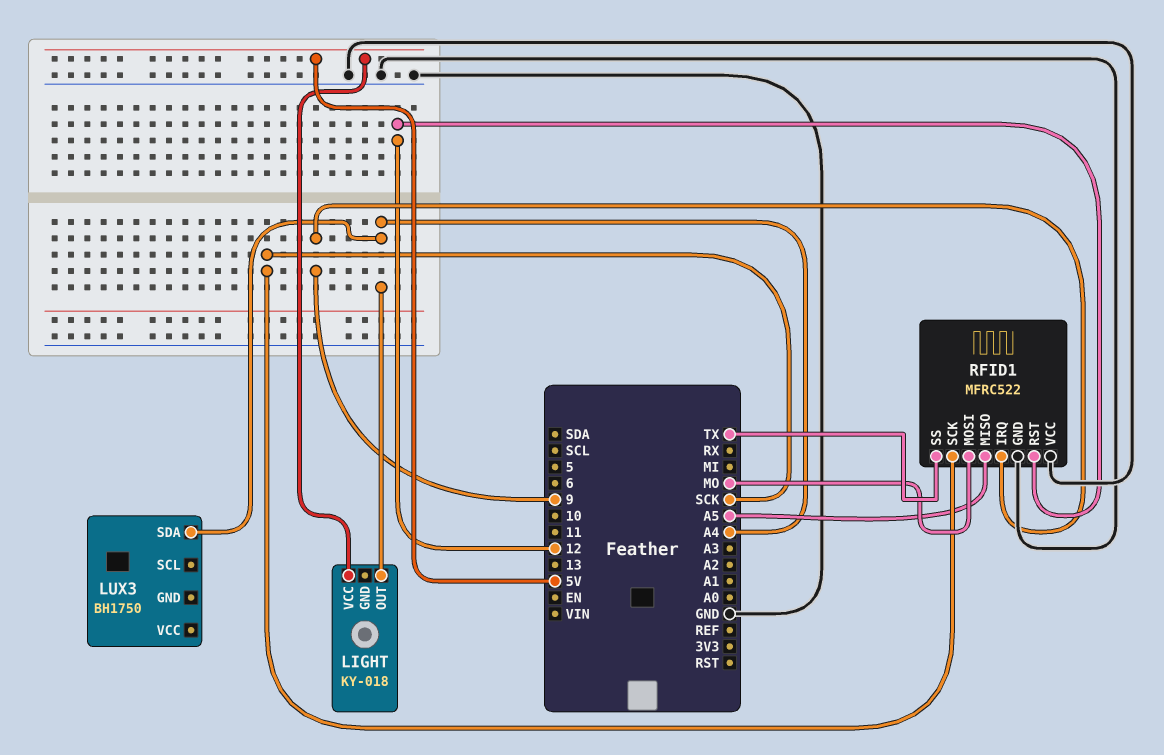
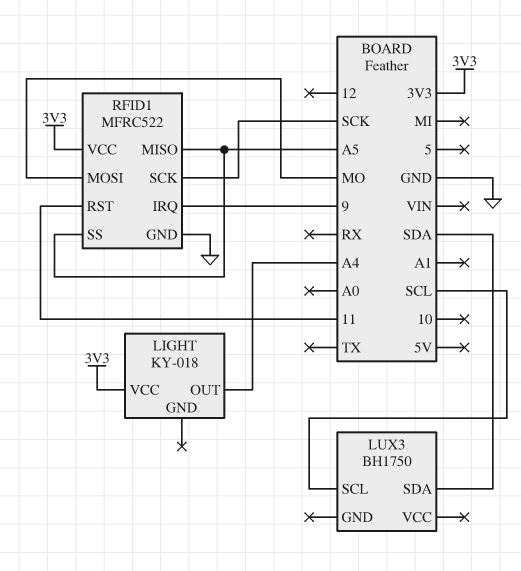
LIGHT pin VCC: 5V -> 3V3
LUX3 pin SCL: none -> SCL
LUX3 pin SDA: A4 -> SDA
RFID1 pin RST: 12 -> 11
RFID1 pin SS: TX -> A5
RFID1 pin VCC: GND -> 3V3

